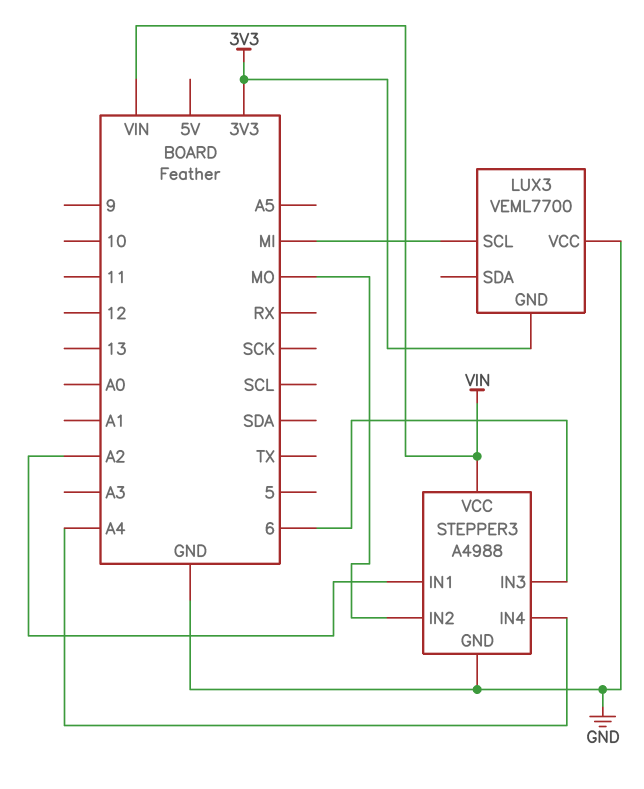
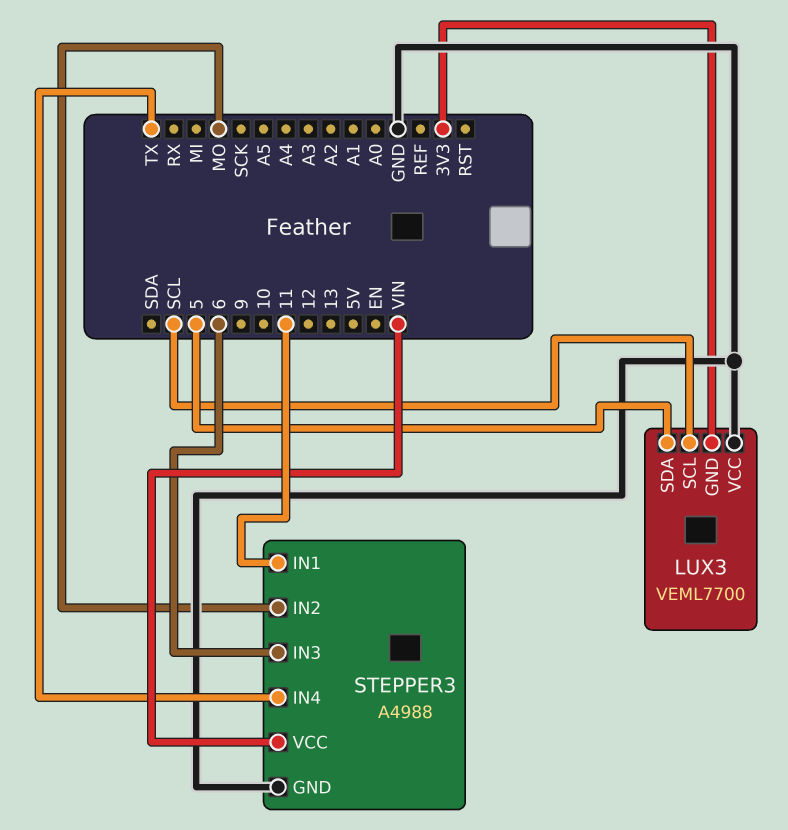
LUX3 pin SCL: MI -> SCL
LUX3 pin SDA: none -> 5
STEPPER3 pin IN1: A2 -> 11
STEPPER3 pin IN4: A4 -> TX

